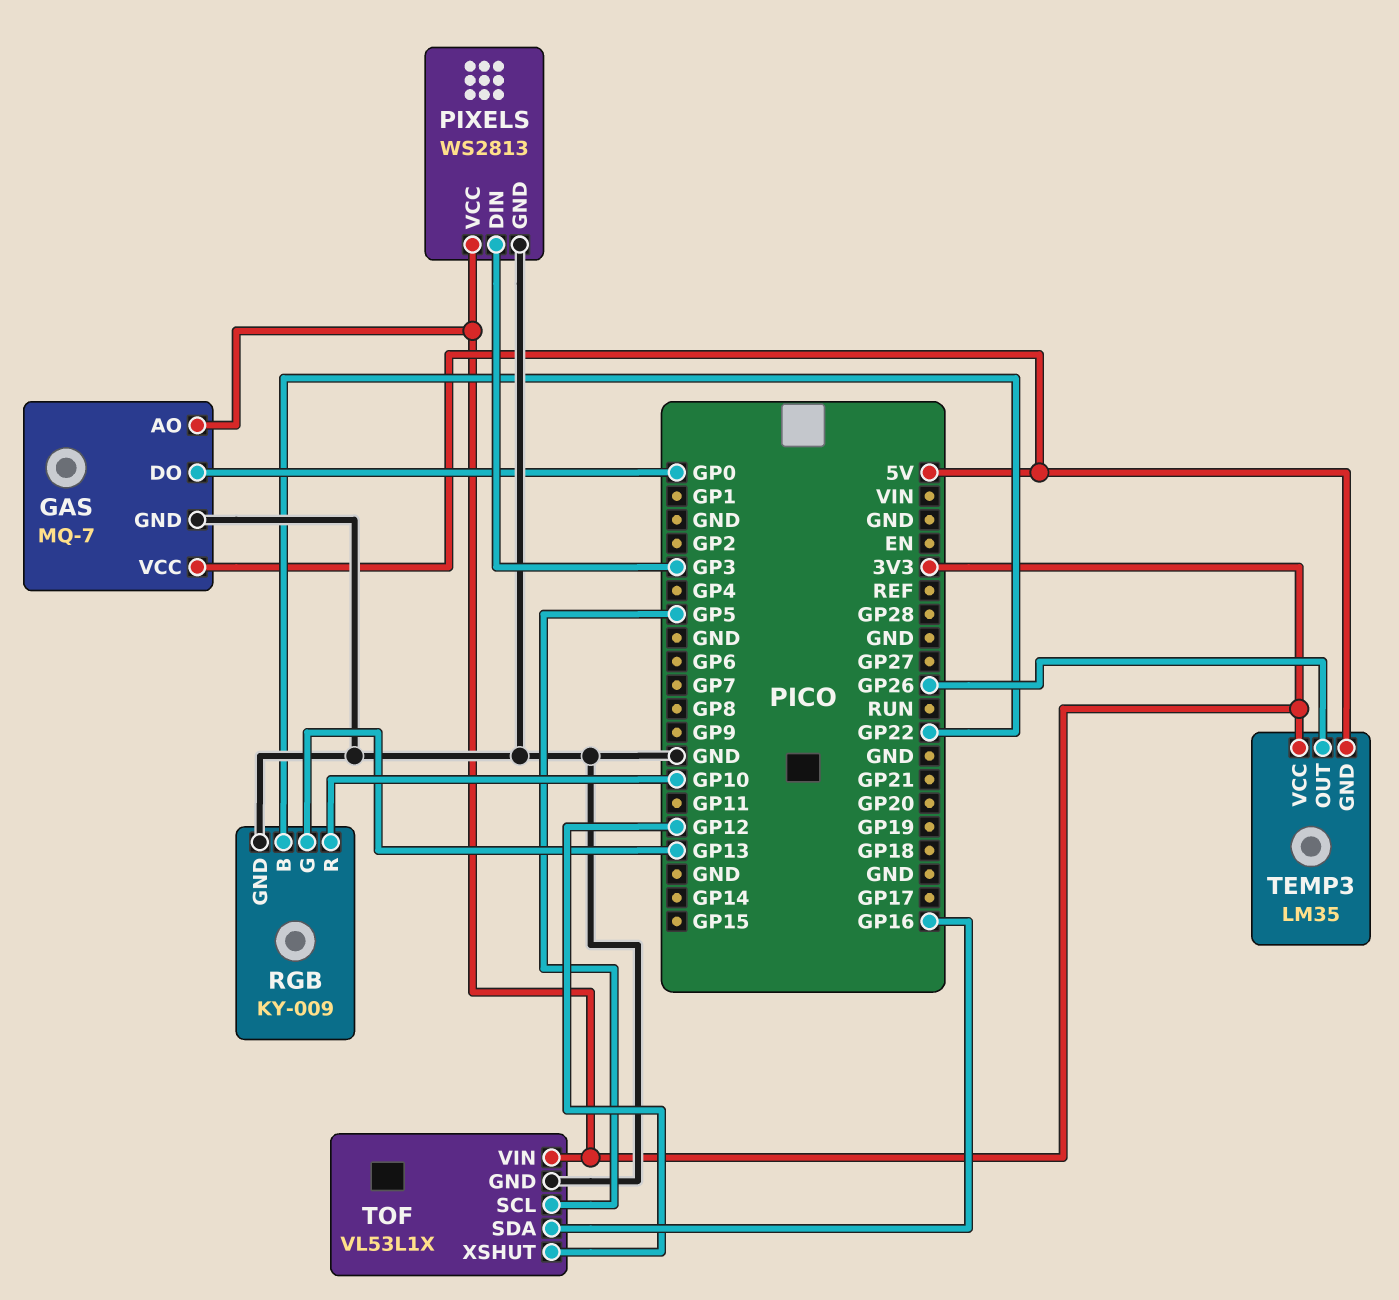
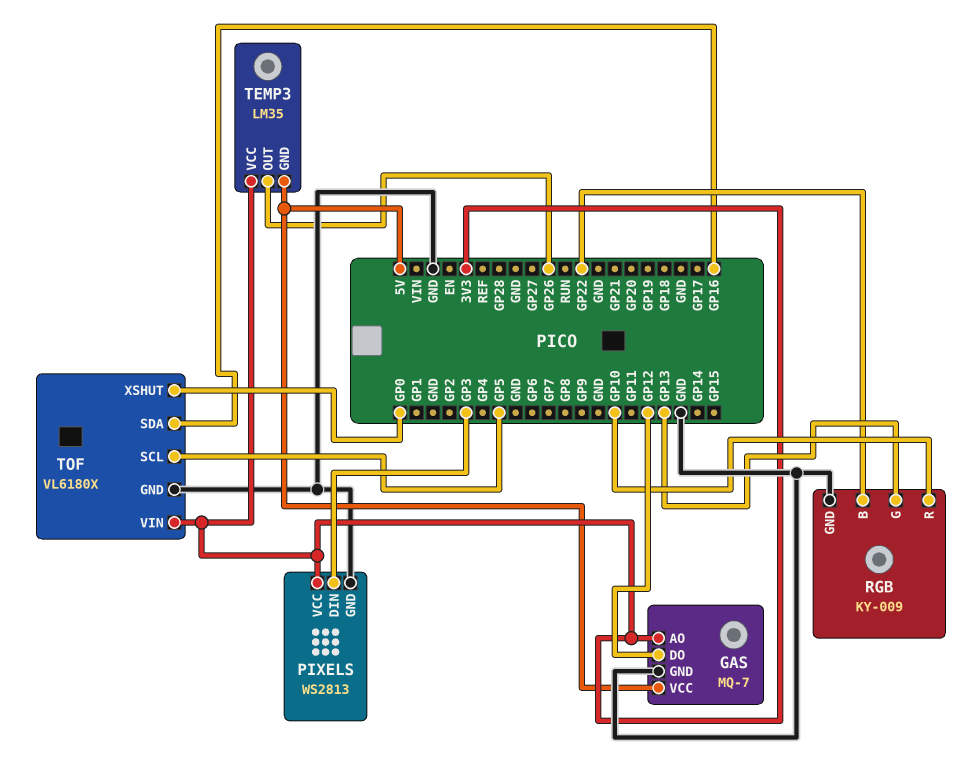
GAS pin DO: GP0 -> GP12
TOF: VL53L1X -> VL6180X
TOF pin XSHUT: GP12 -> GP0

